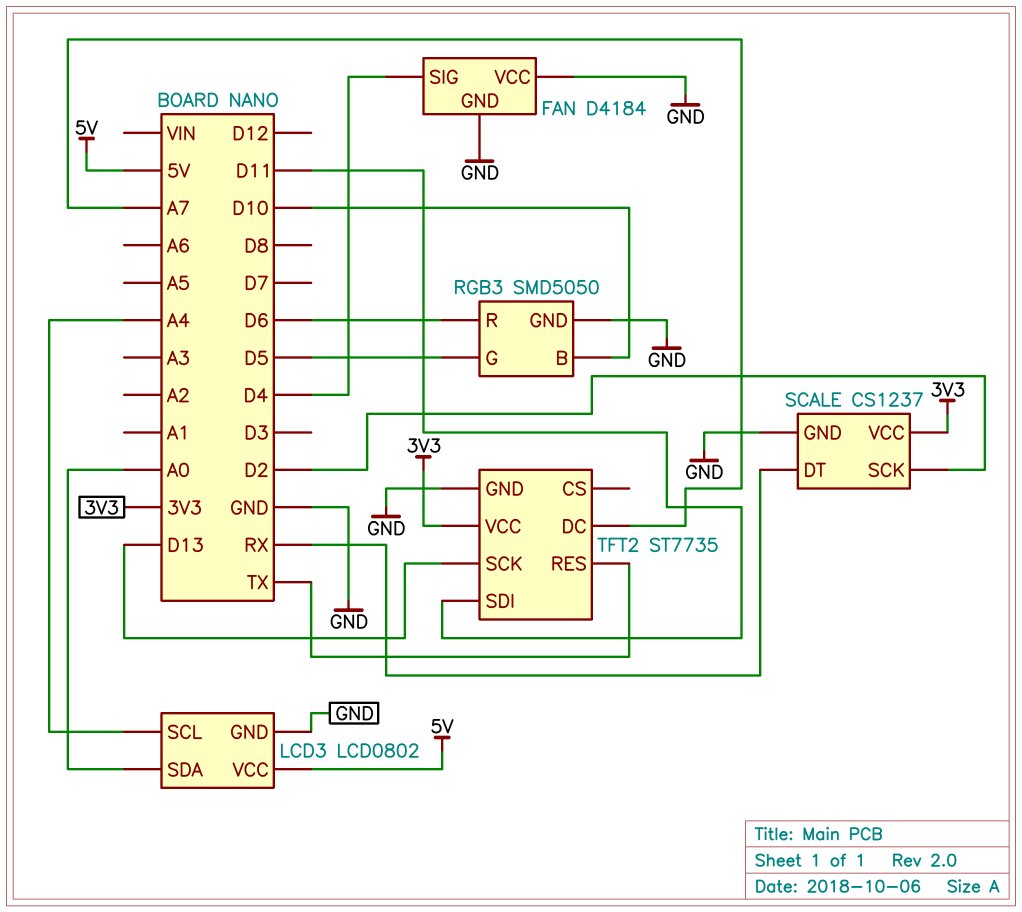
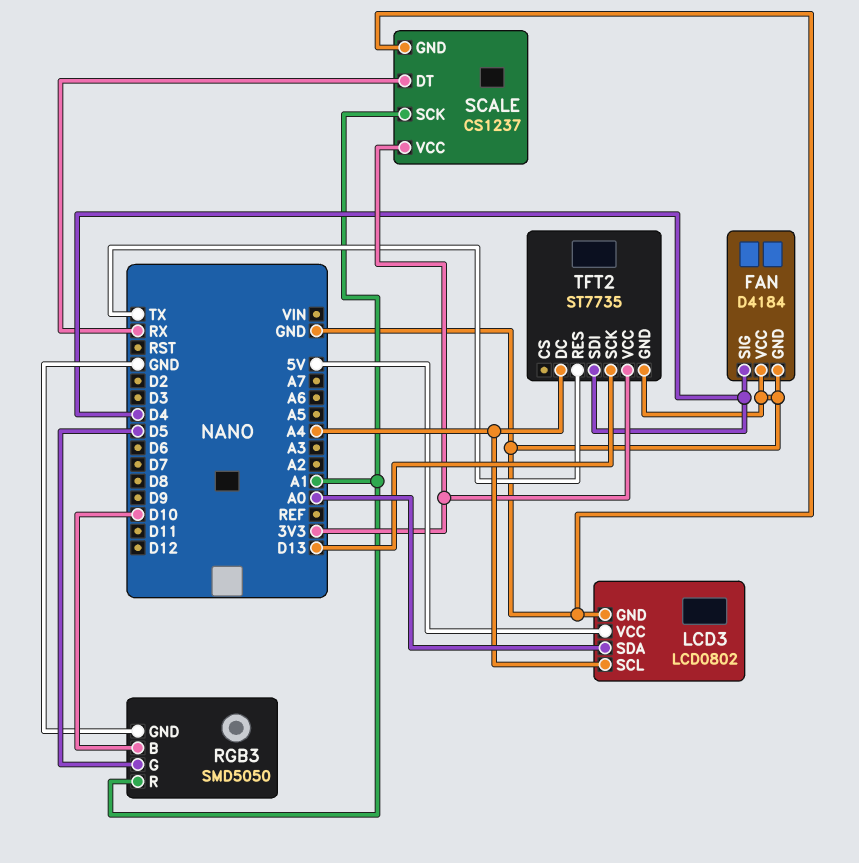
RGB3 pin R: D6 -> A1
SCALE pin SCK: D2 -> A1
TFT2 pin DC: A7 -> A4
TFT2 pin SDI: D11 -> D4

